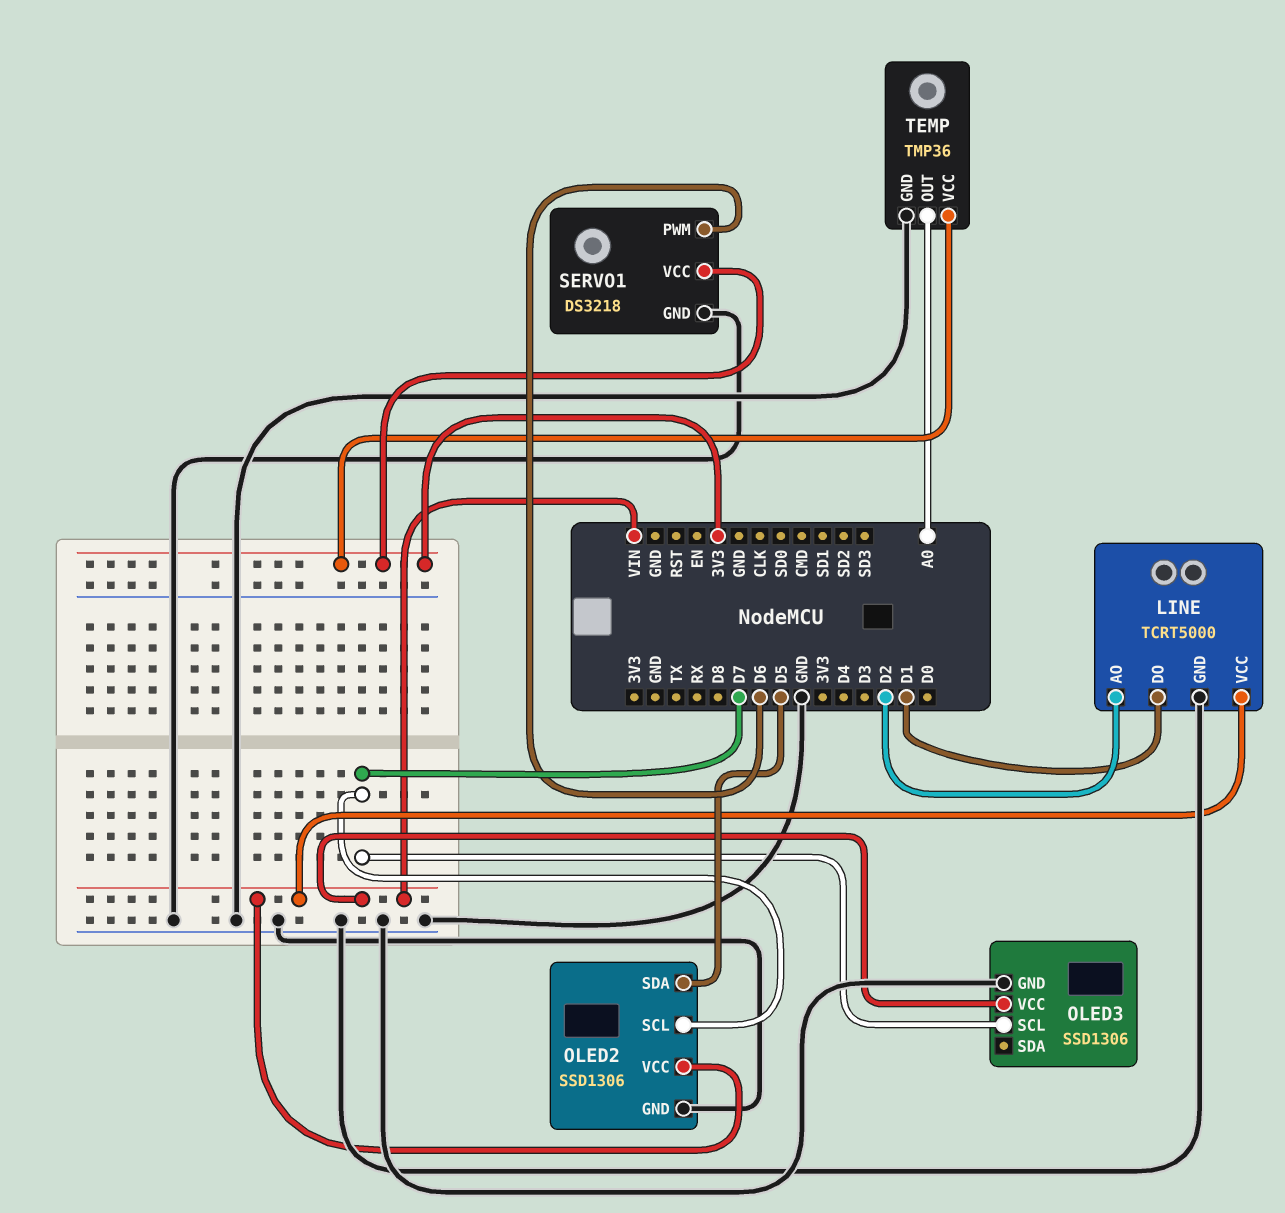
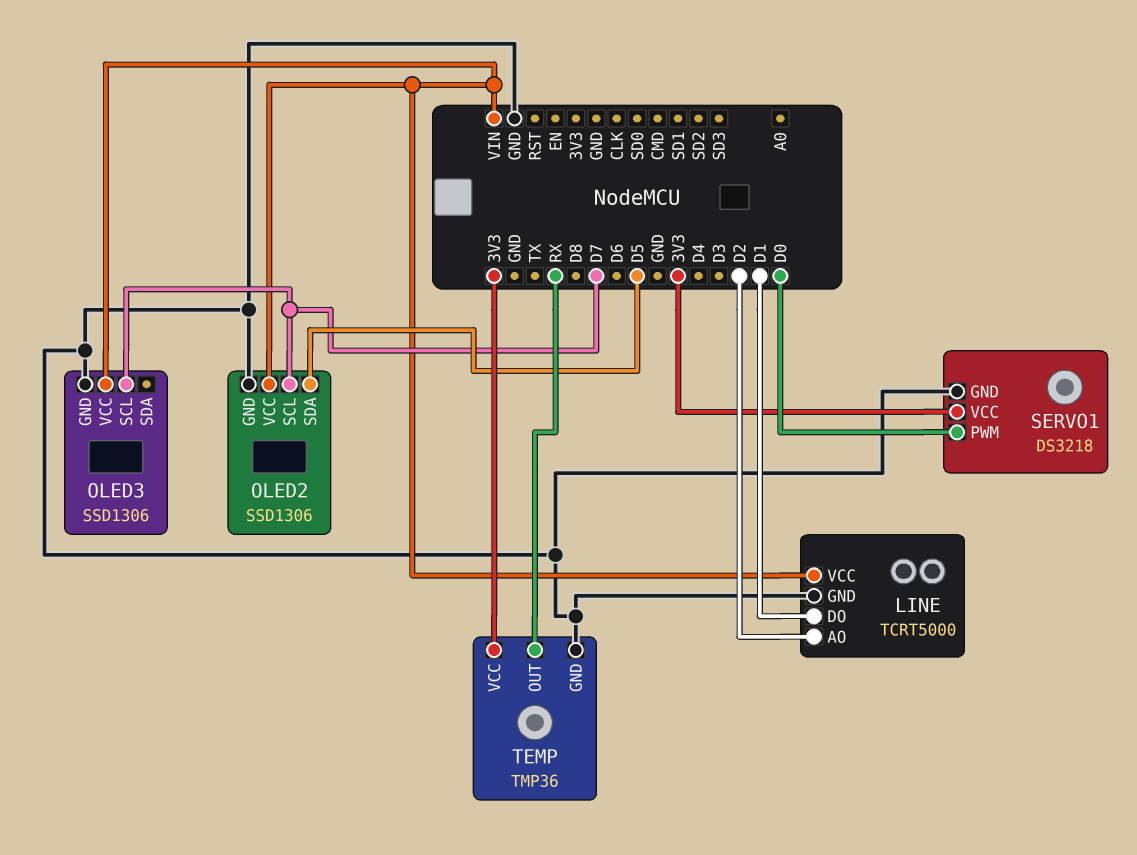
SERVO1 pin PWM: D6 -> D0
TEMP pin OUT: A0 -> RX

